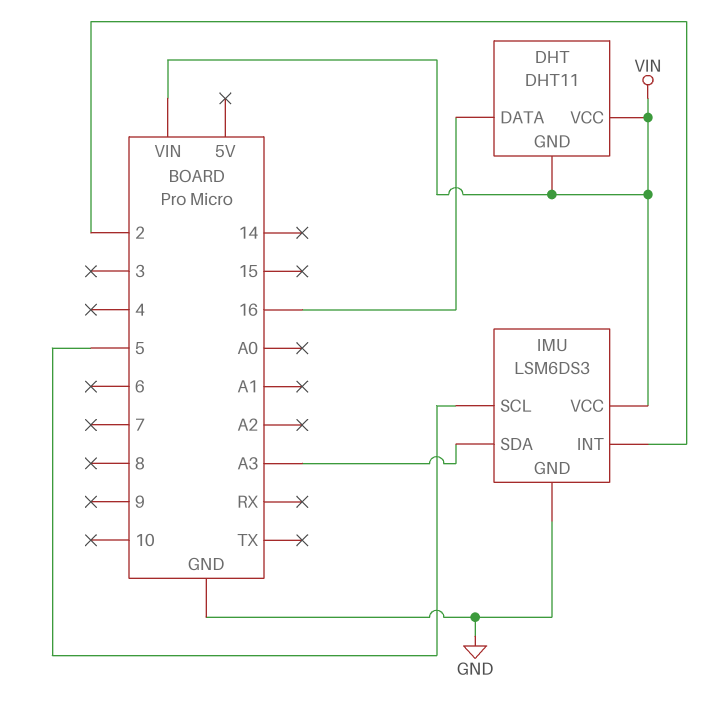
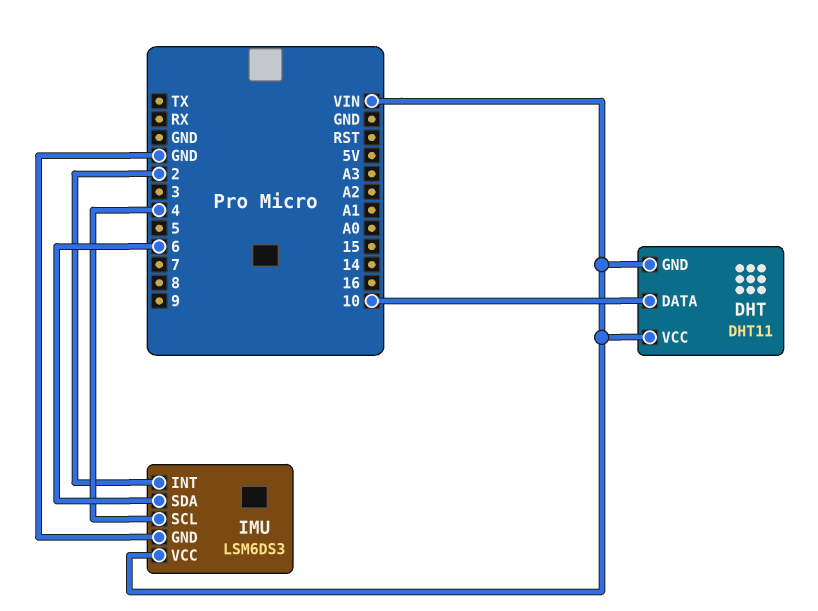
DHT pin DATA: 16 -> 10
IMU pin SCL: 5 -> 4
IMU pin SDA: A3 -> 6

